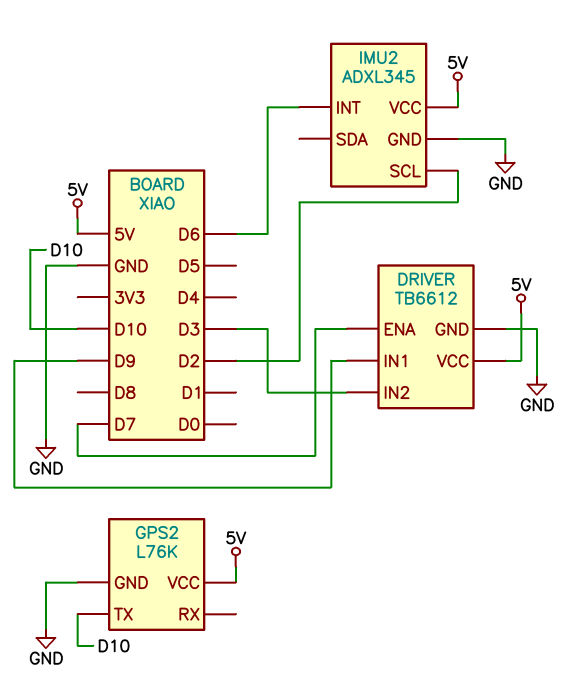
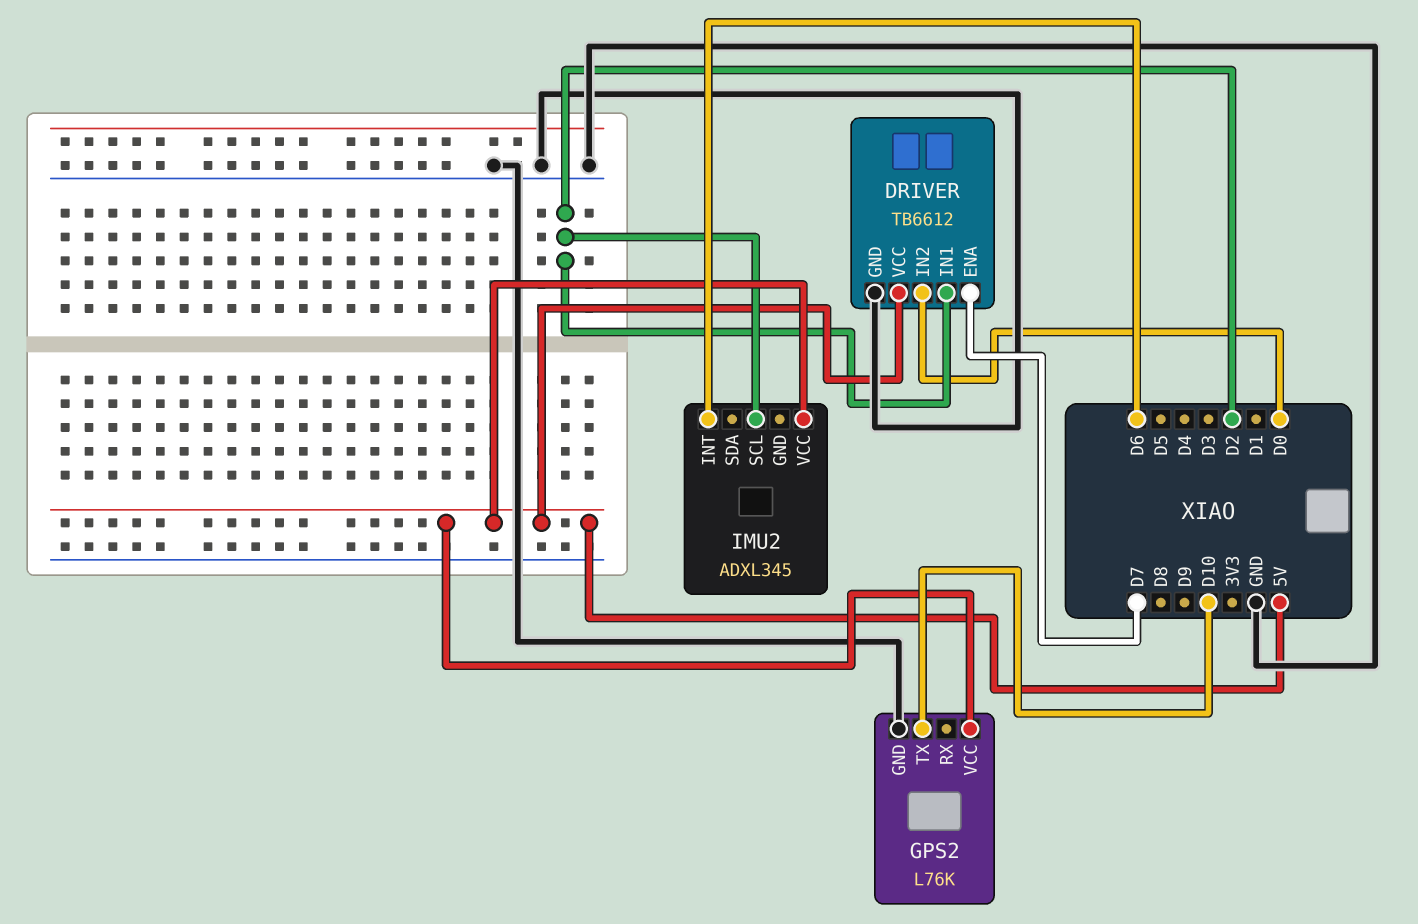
DRIVER pin IN1: D9 -> D2
DRIVER pin IN2: D3 -> D0
IMU2 pin GND: GND -> none

